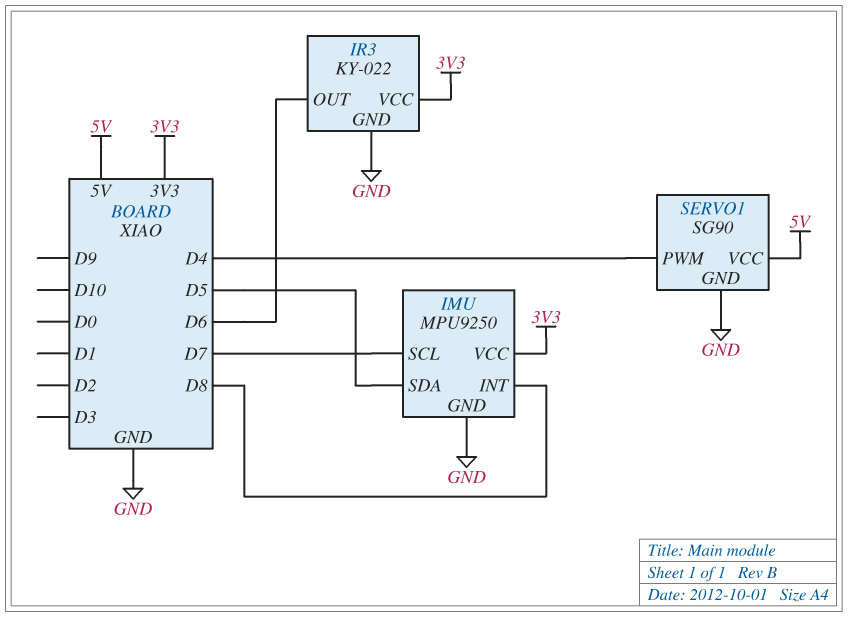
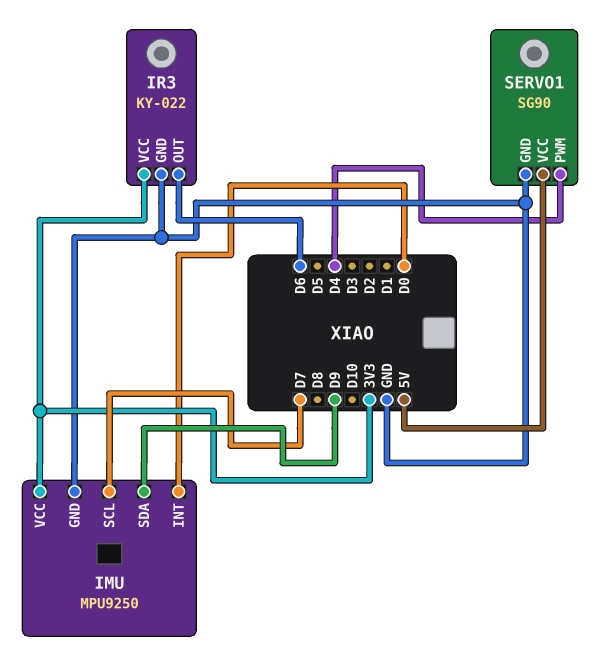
IMU pin INT: D8 -> D0
IMU pin SDA: D5 -> D9

